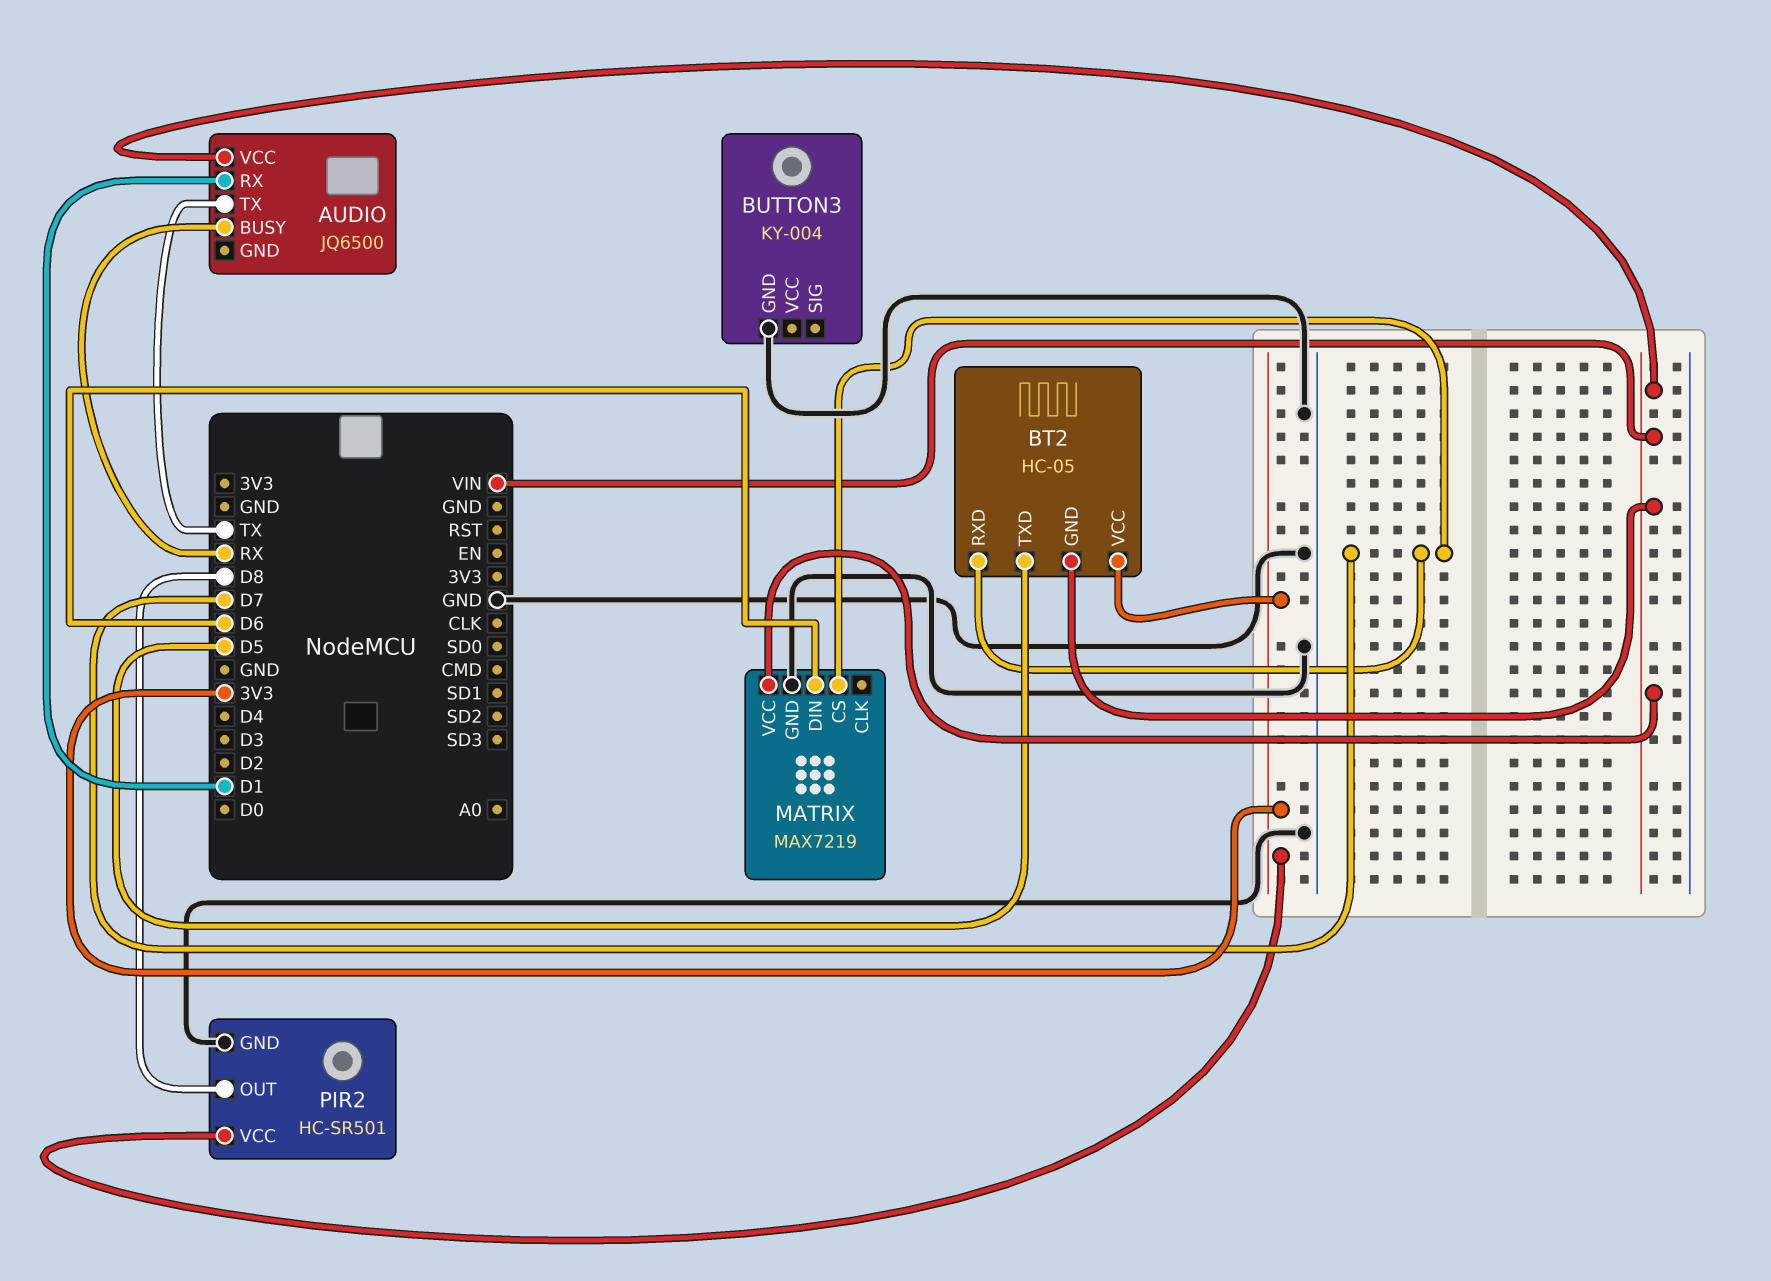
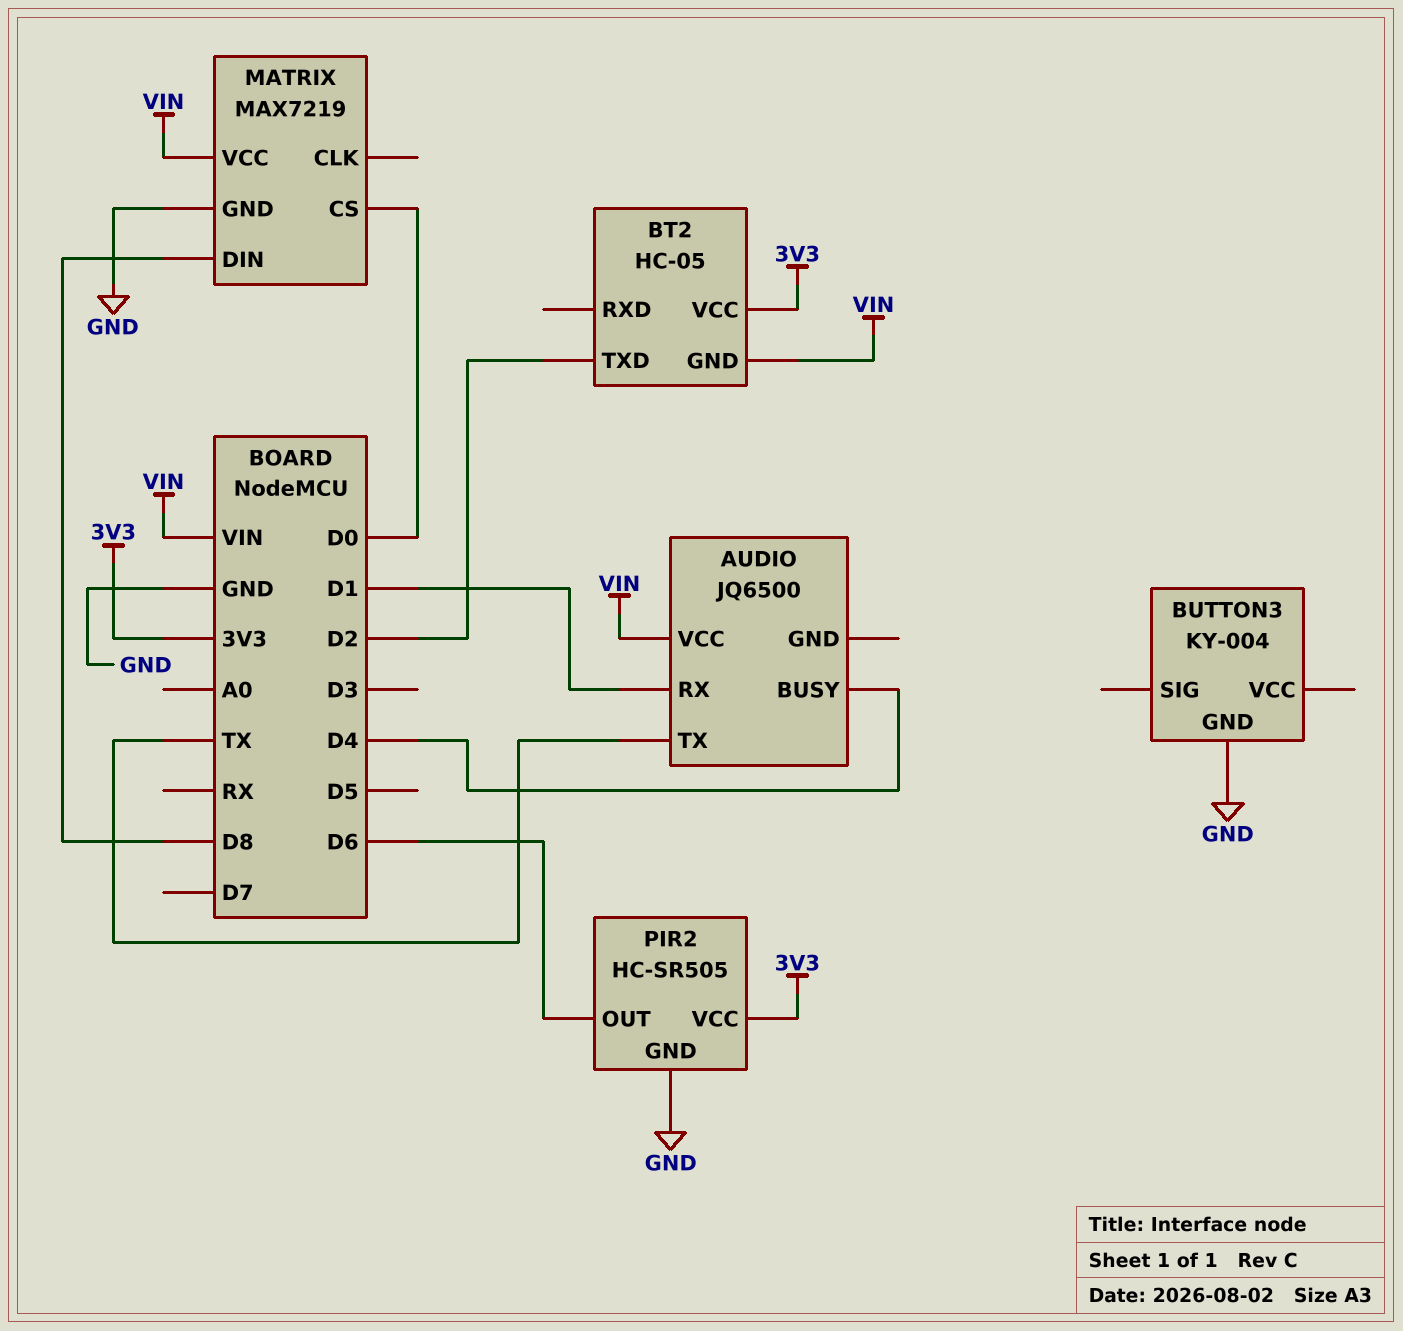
AUDIO pin BUSY: RX -> D4
BT2 pin RXD: D7 -> none
BT2 pin TXD: D5 -> D2
MATRIX pin CS: D7 -> D0
MATRIX pin DIN: D6 -> D8
PIR2: HC-SR501 -> HC-SR505
PIR2 pin OUT: D8 -> D6

